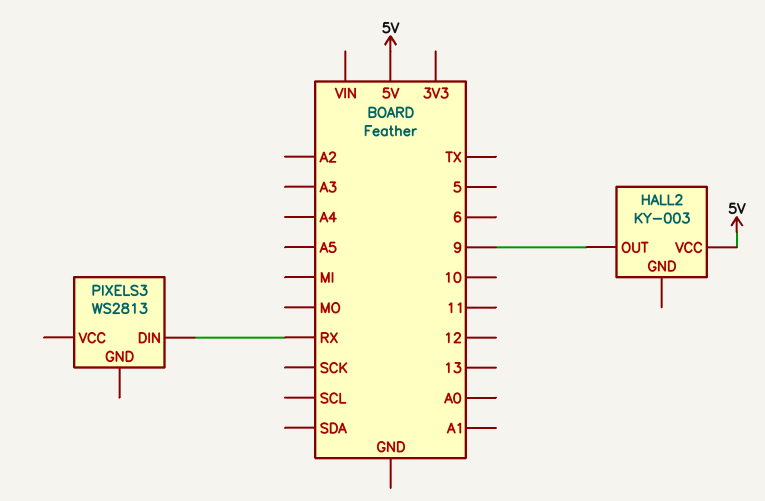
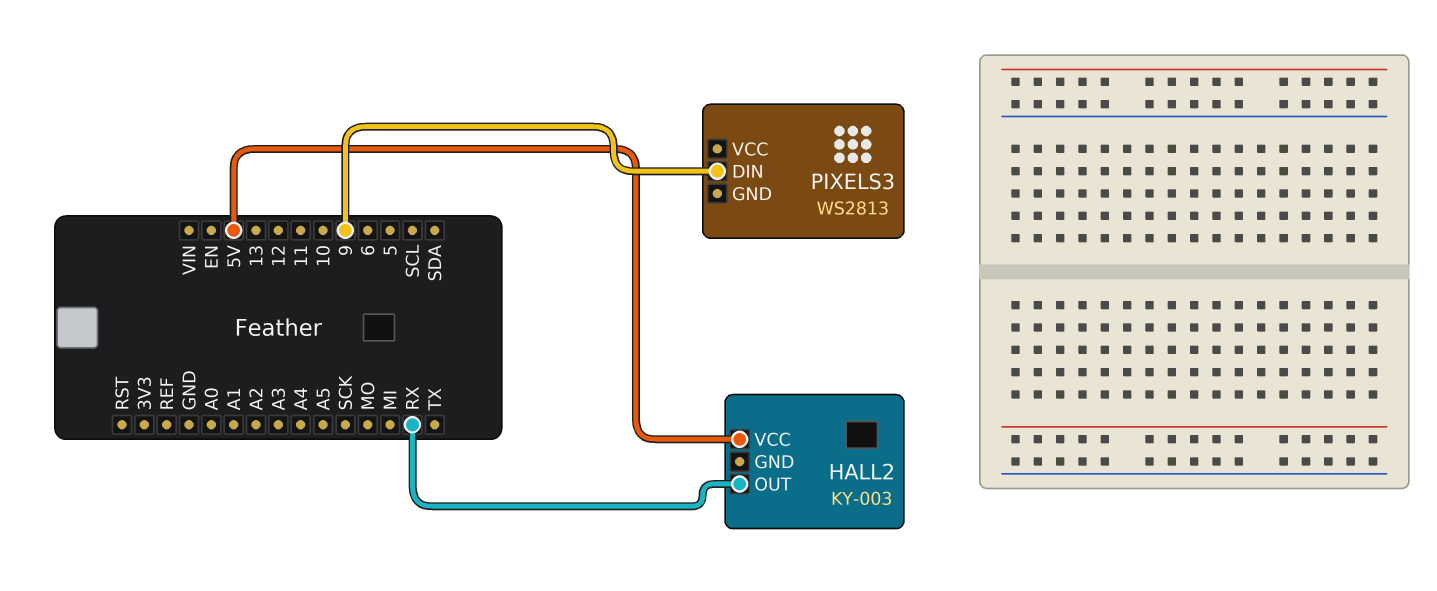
HALL2 pin OUT: 9 -> RX
PIXELS3 pin DIN: RX -> 9

